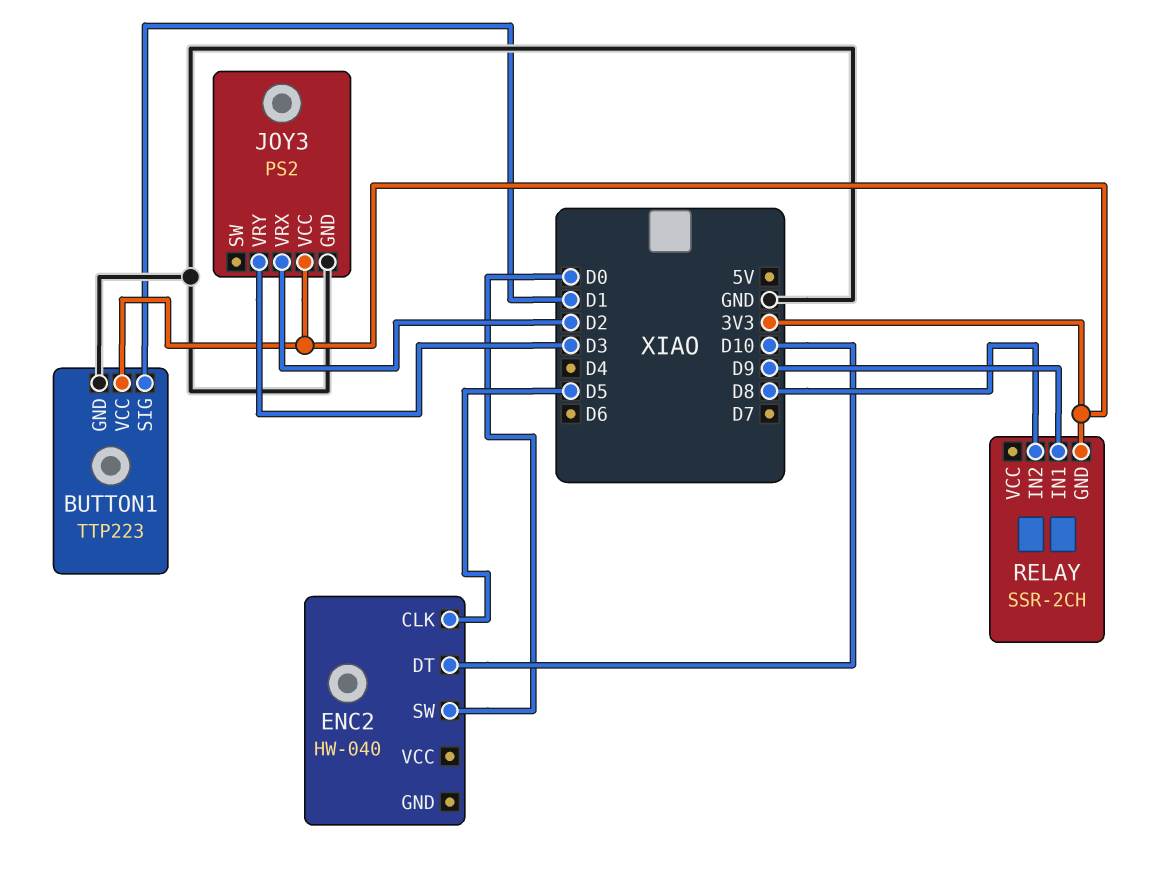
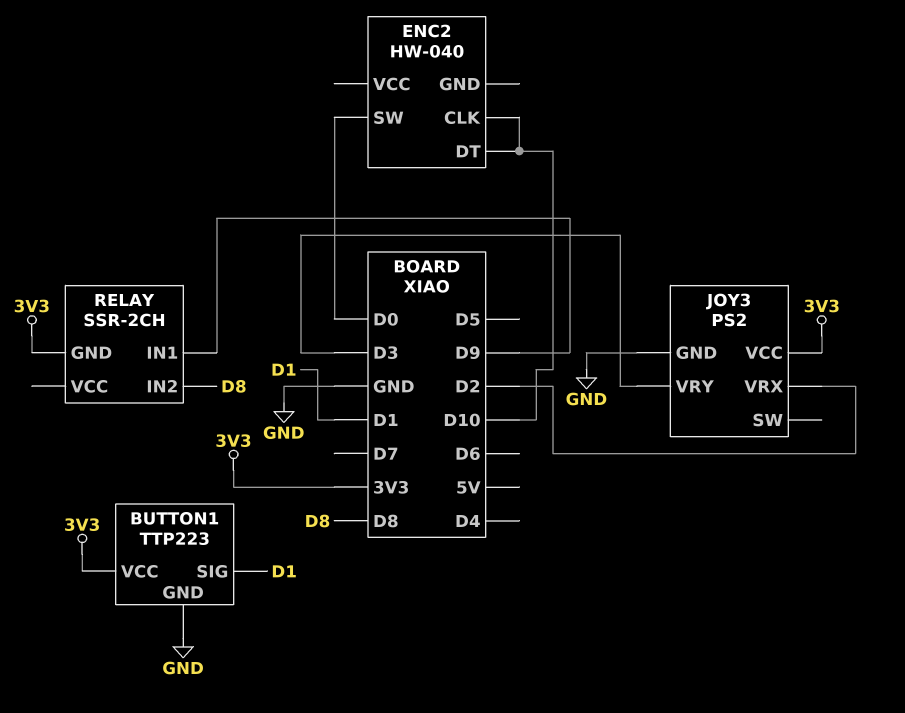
ENC2 pin CLK: D5 -> D10

